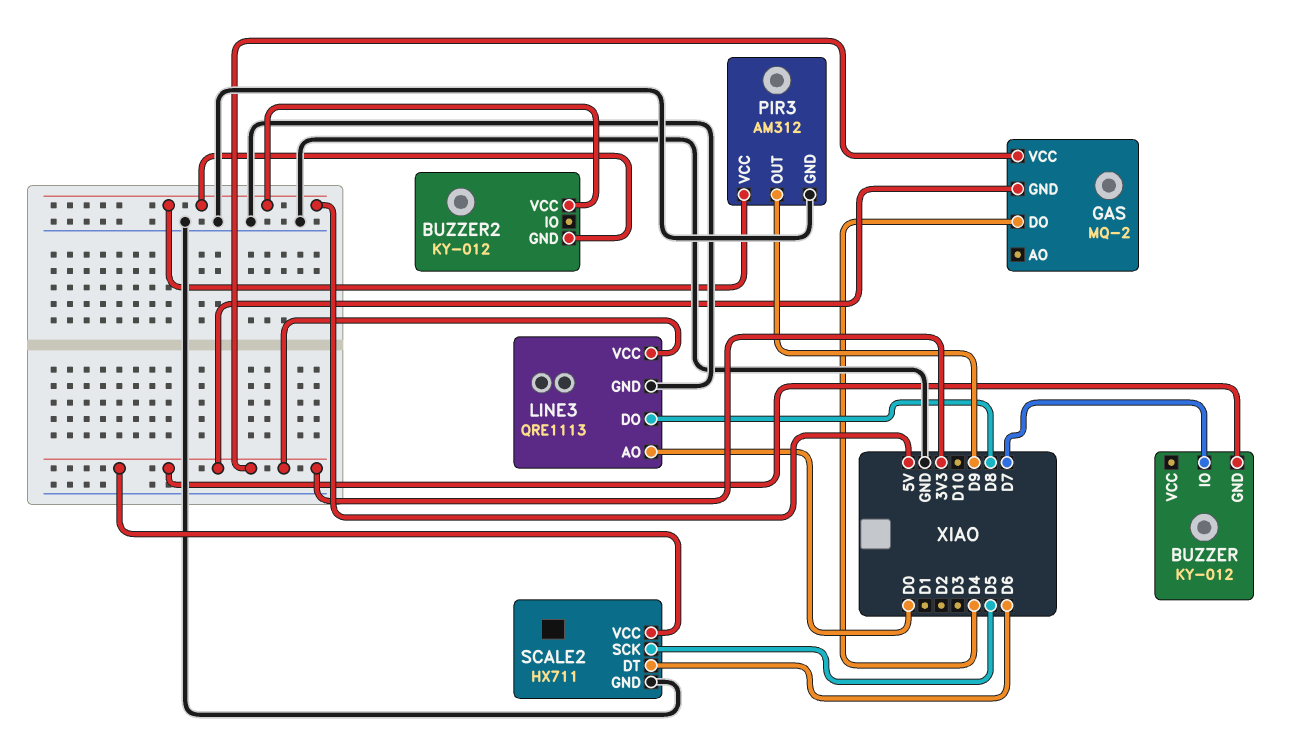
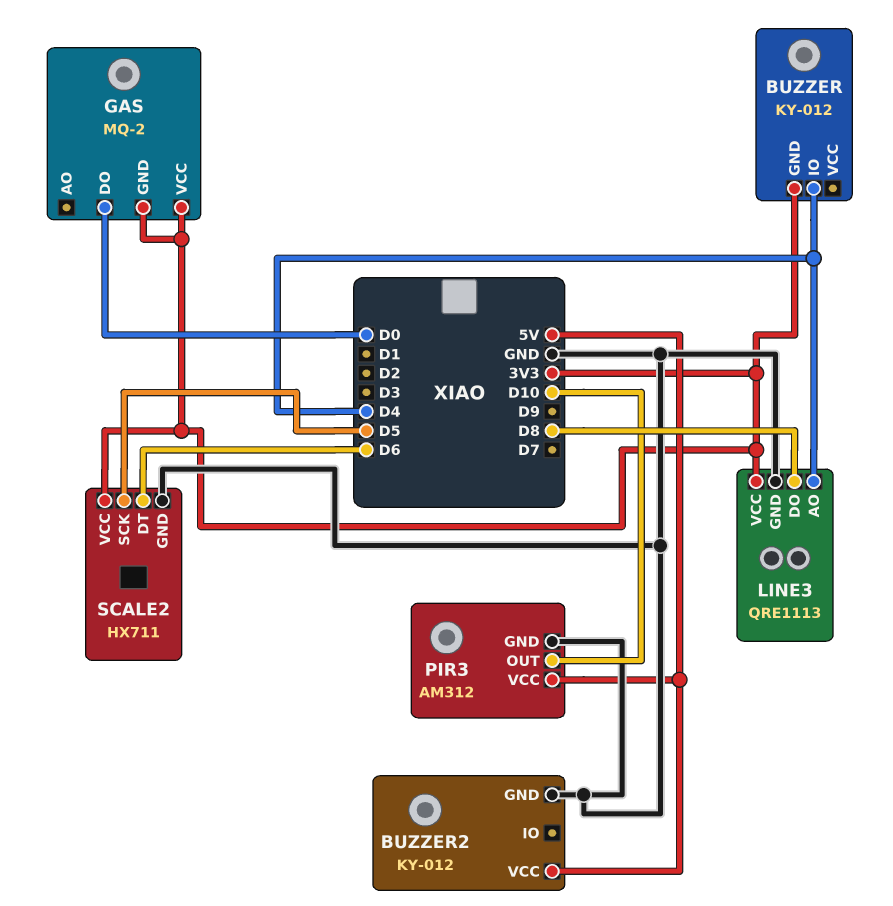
BUZZER pin IO: D7 -> D4
BUZZER2 pin GND: 5V -> GND
GAS pin DO: D4 -> D0
LINE3 pin AO: D0 -> D4
PIR3 pin OUT: D9 -> D10

